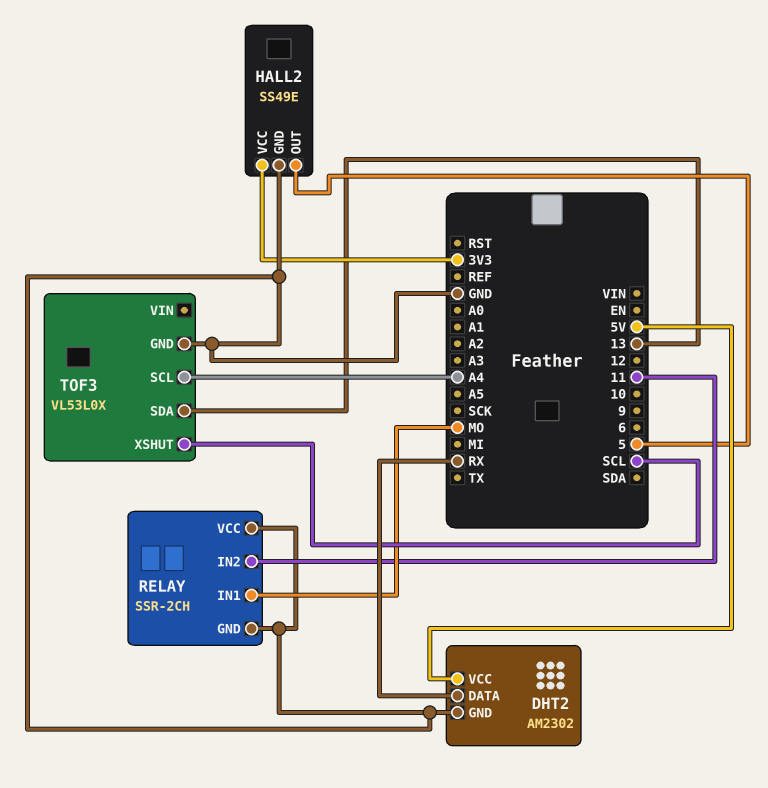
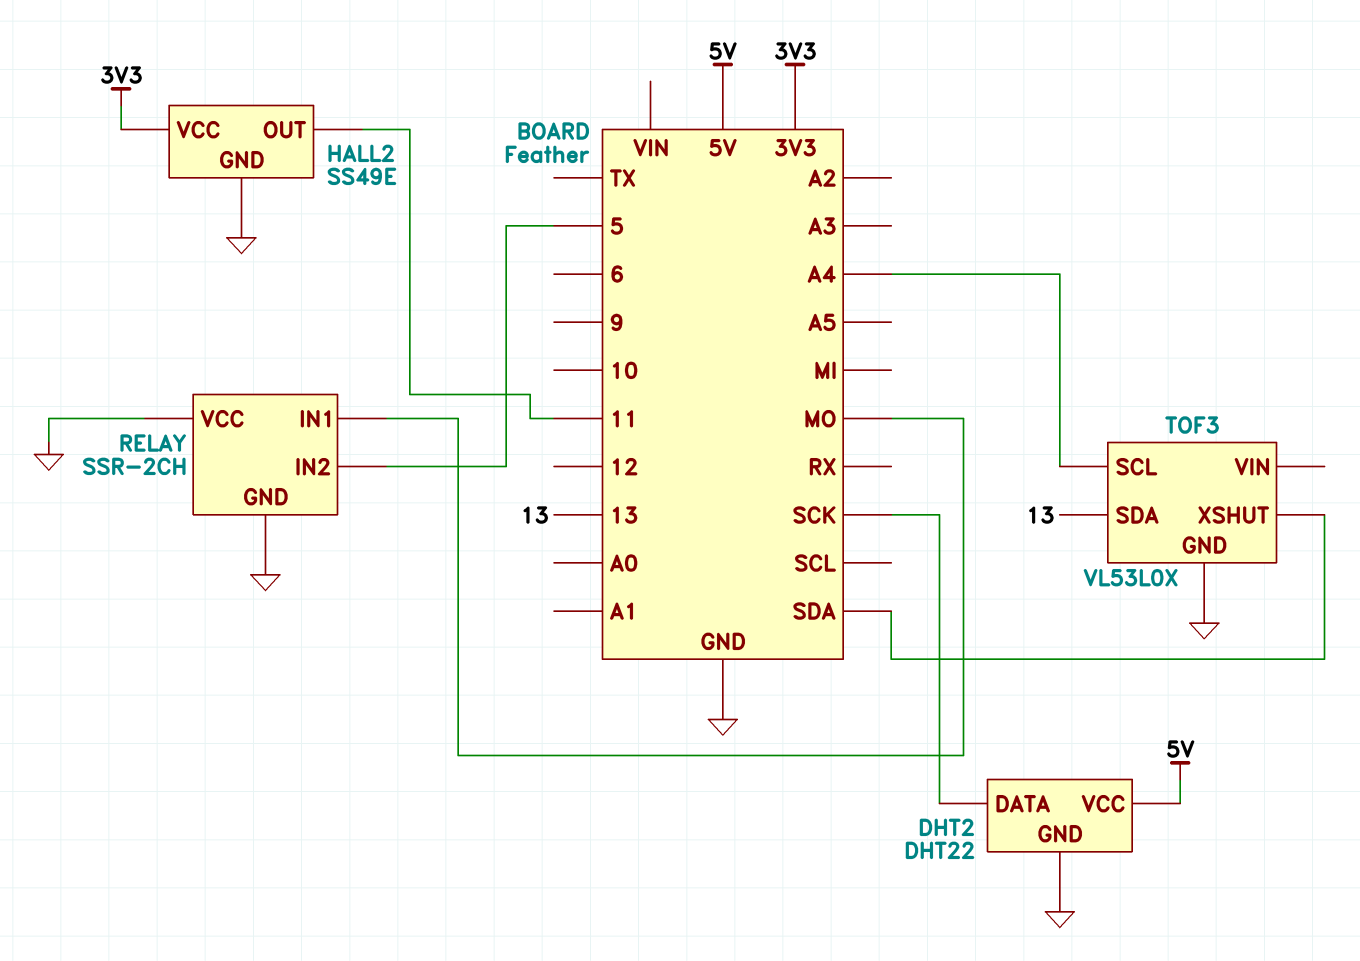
DHT2: AM2302 -> DHT22
DHT2 pin DATA: RX -> SCK
HALL2 pin OUT: 5 -> 11
RELAY pin IN2: 11 -> 5
TOF3 pin XSHUT: SCL -> SDA

